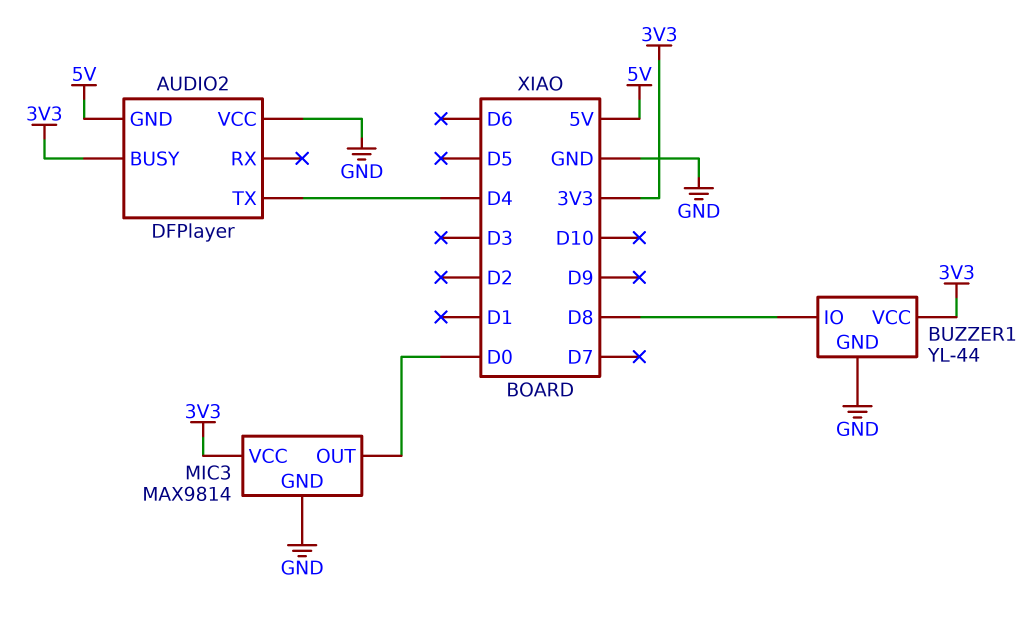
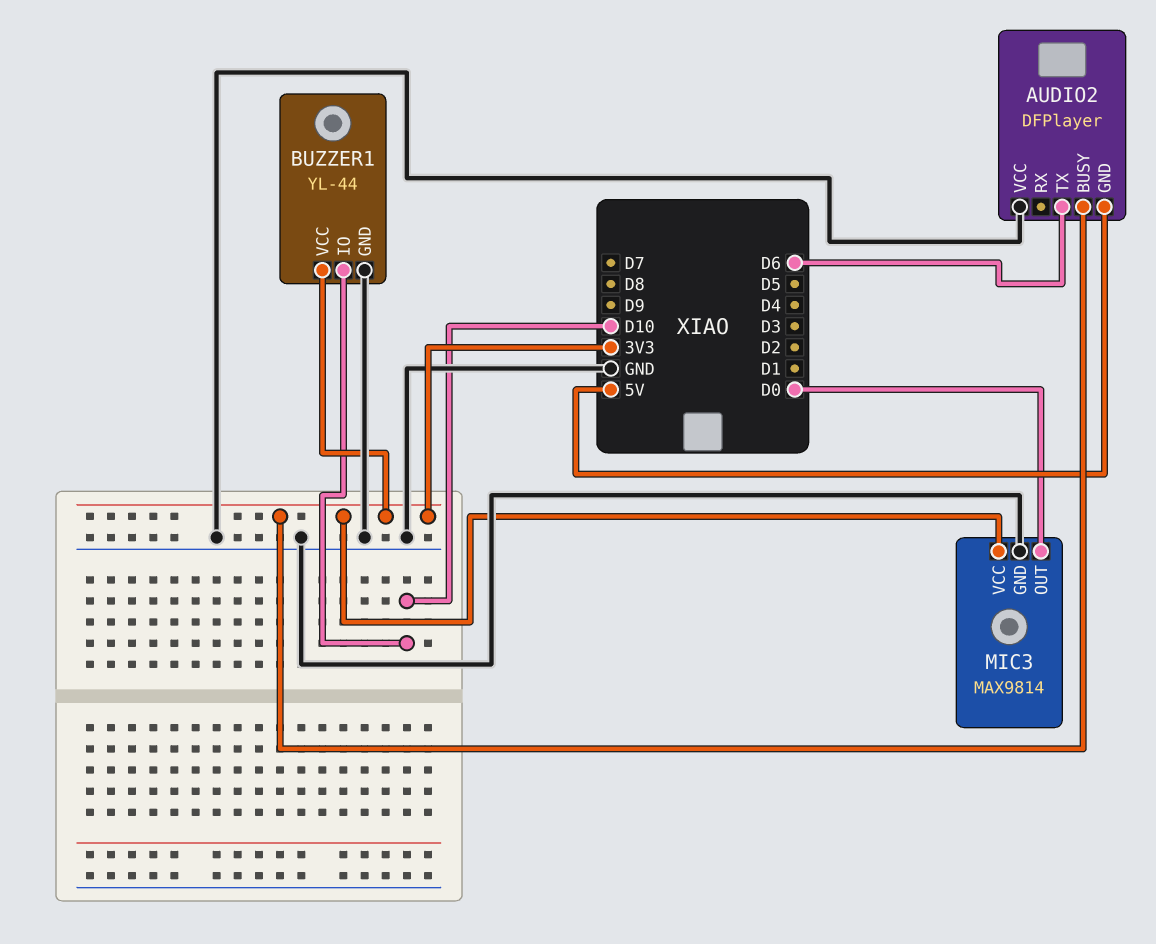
AUDIO2 pin TX: D4 -> D6
BUZZER1 pin IO: D8 -> D10

